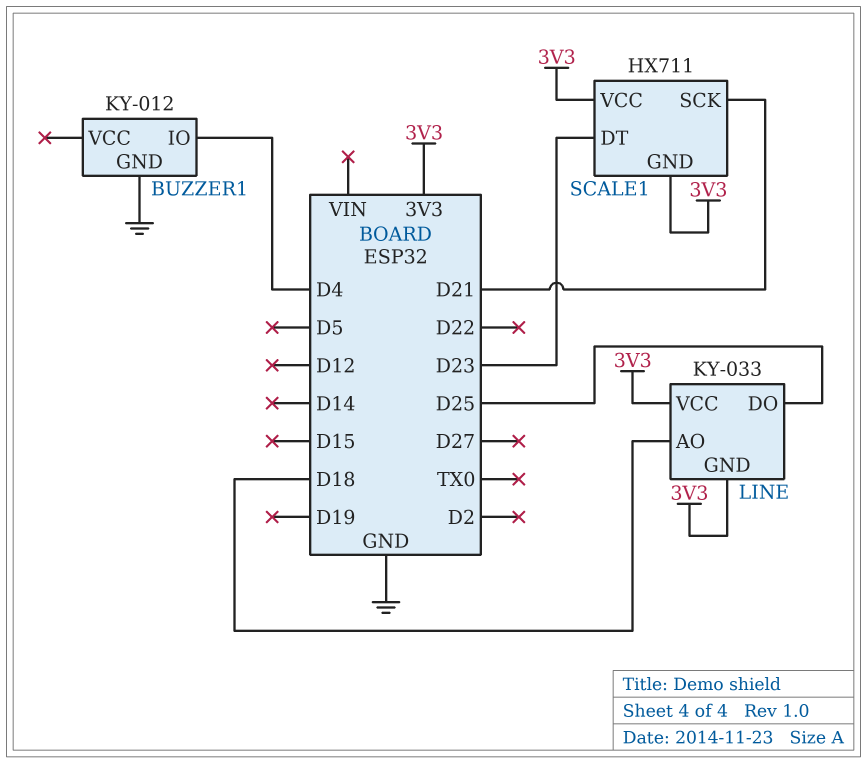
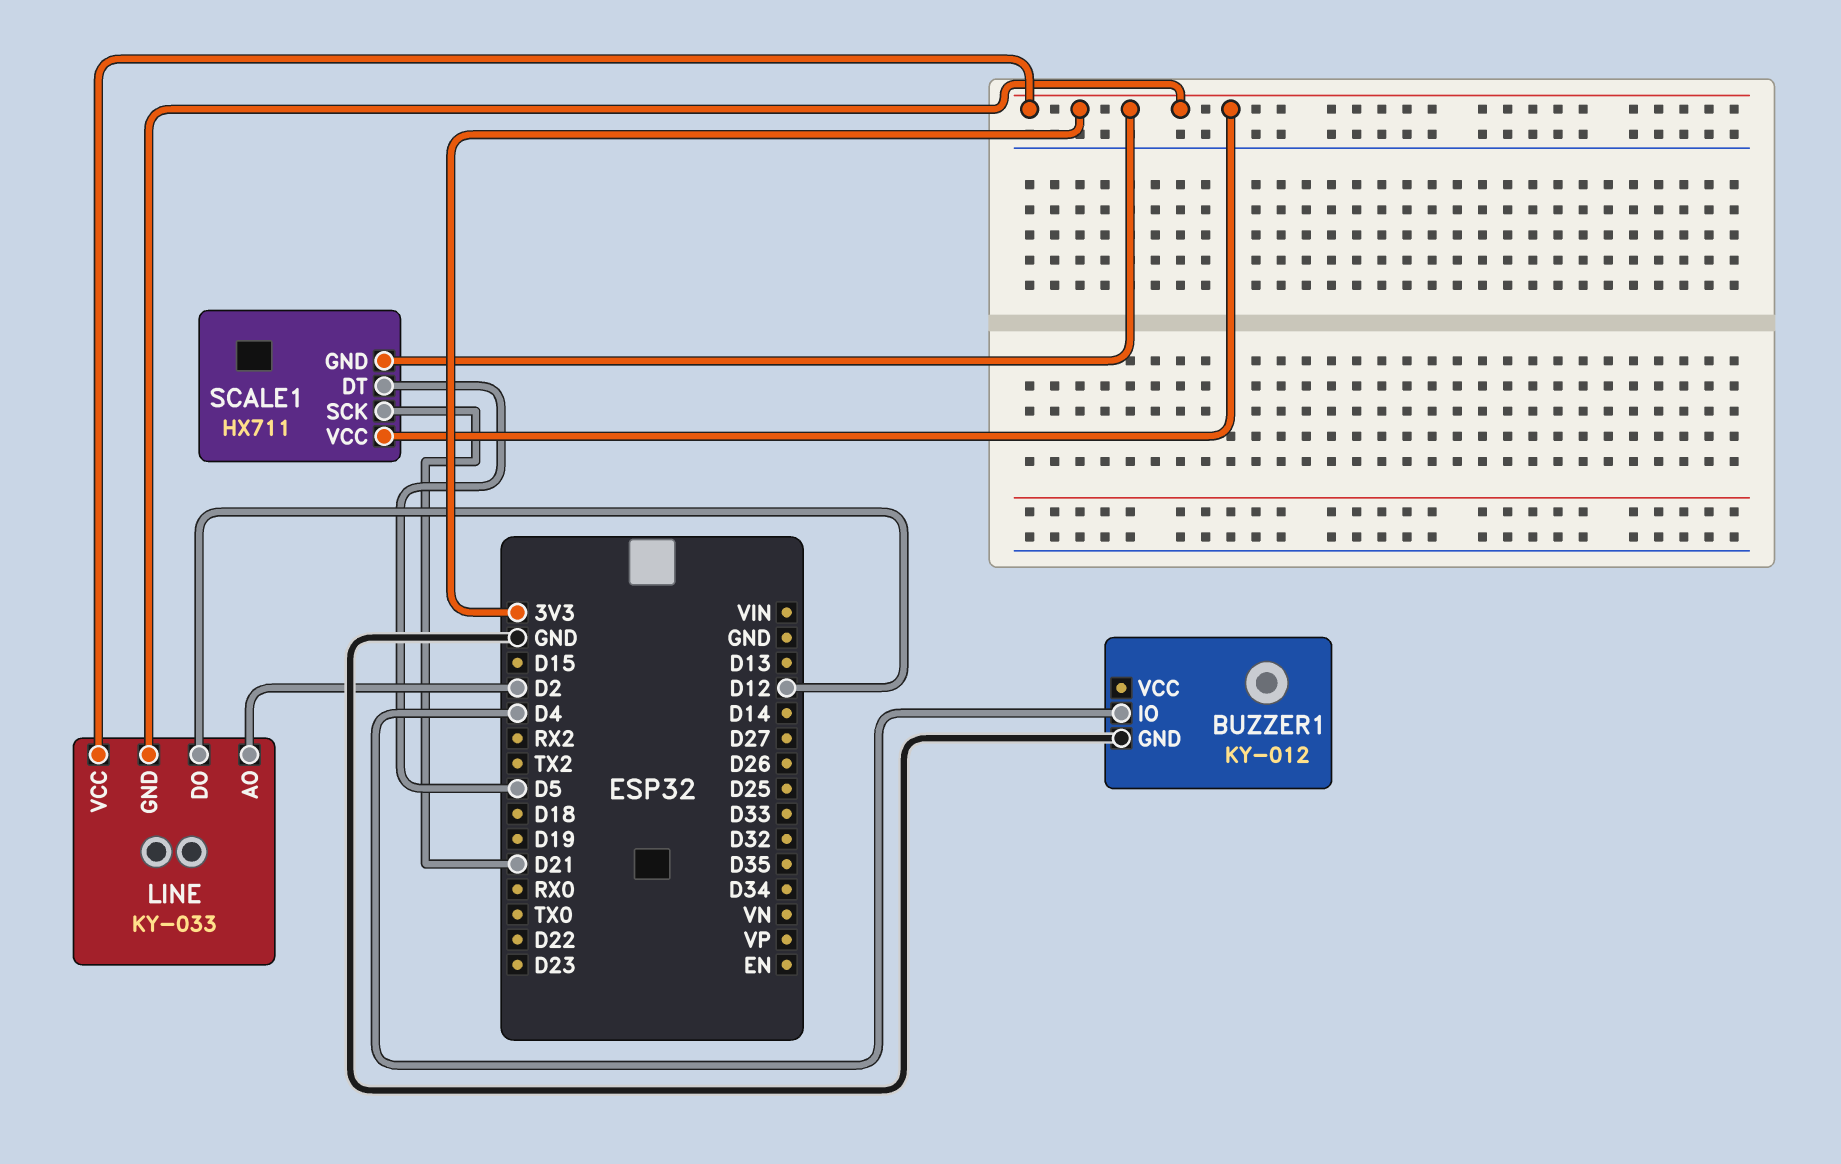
LINE pin AO: D18 -> D2
LINE pin DO: D25 -> D12
SCALE1 pin DT: D23 -> D5

